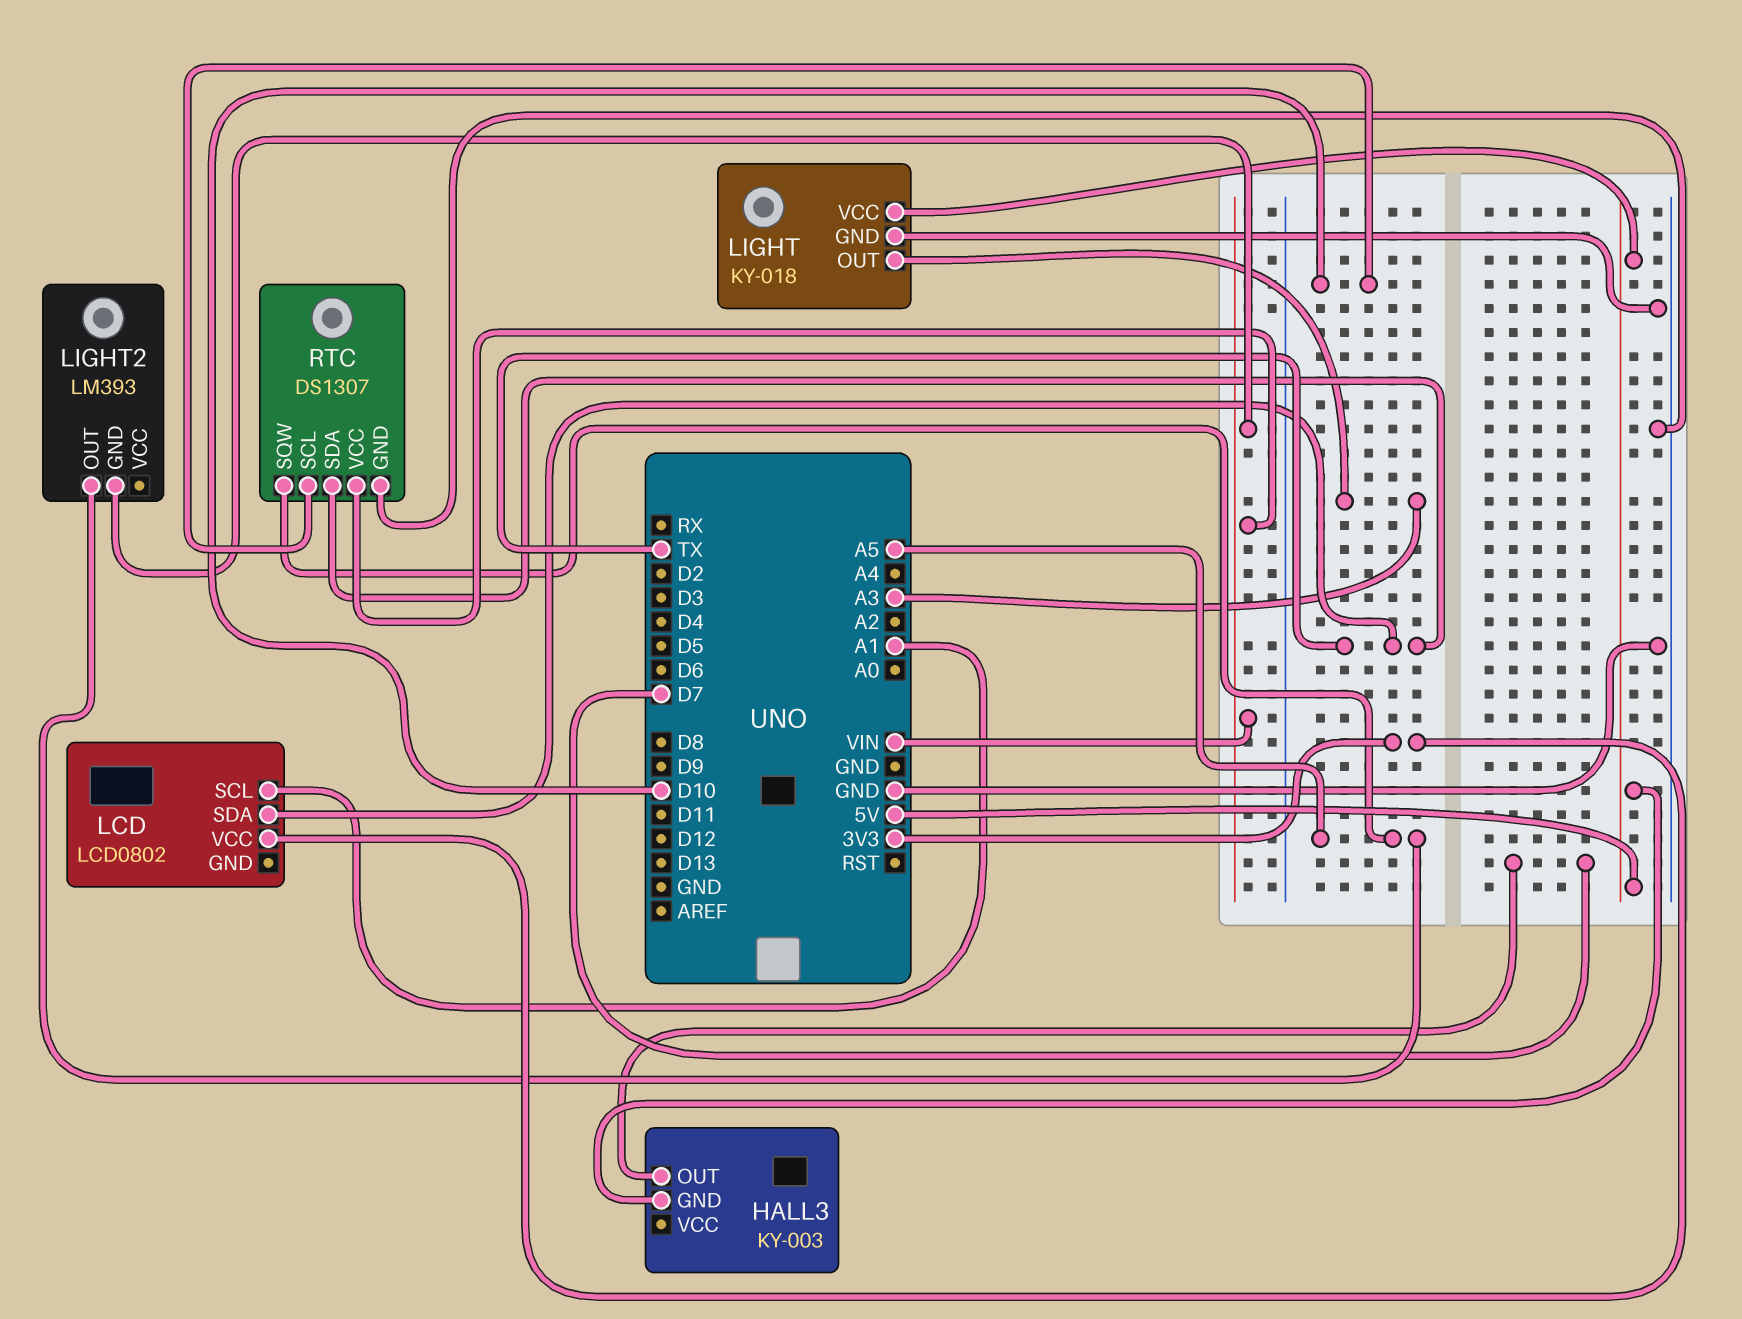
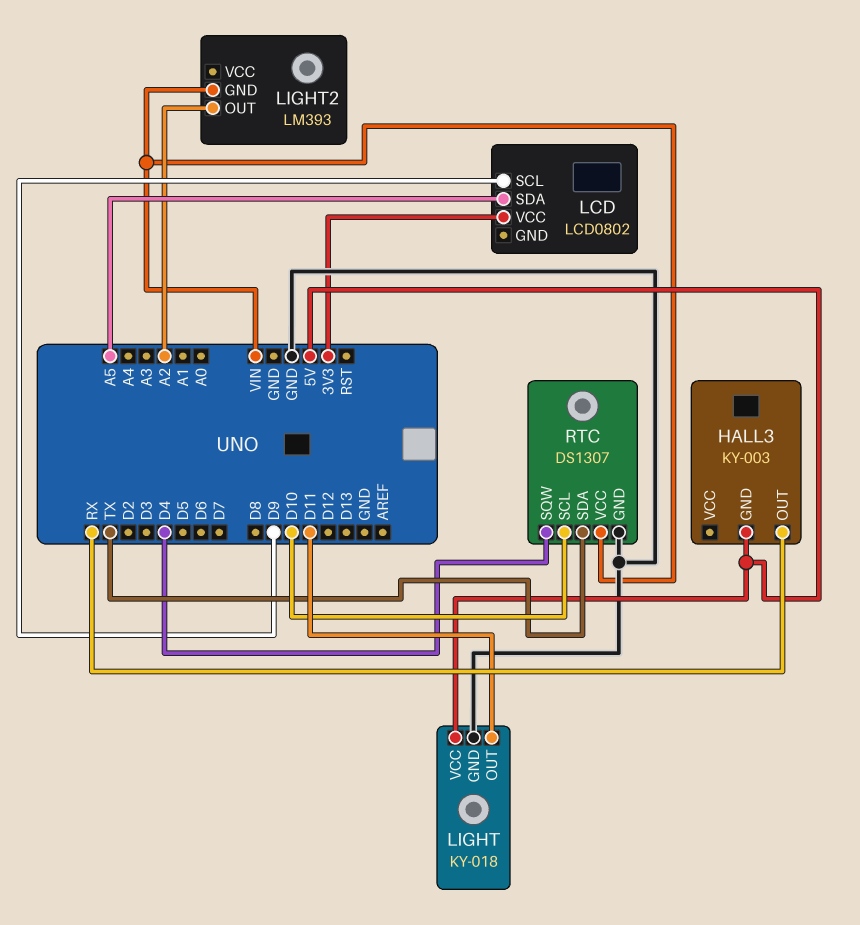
HALL3 pin OUT: D7 -> RX
LCD pin SCL: A1 -> D9
LCD pin SDA: TX -> A5
LIGHT pin OUT: A3 -> D11
LIGHT2 pin OUT: A5 -> A2
RTC pin SQW: A5 -> D4

